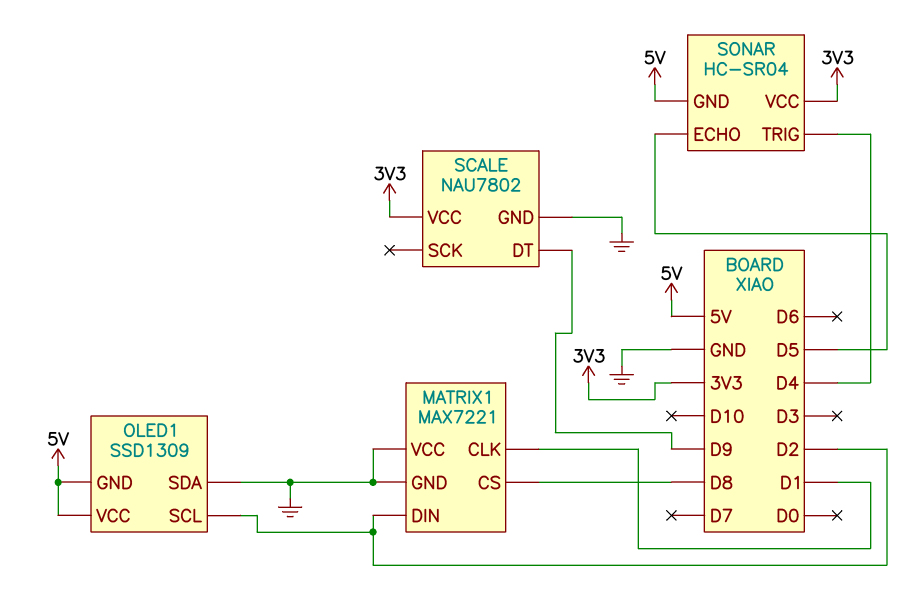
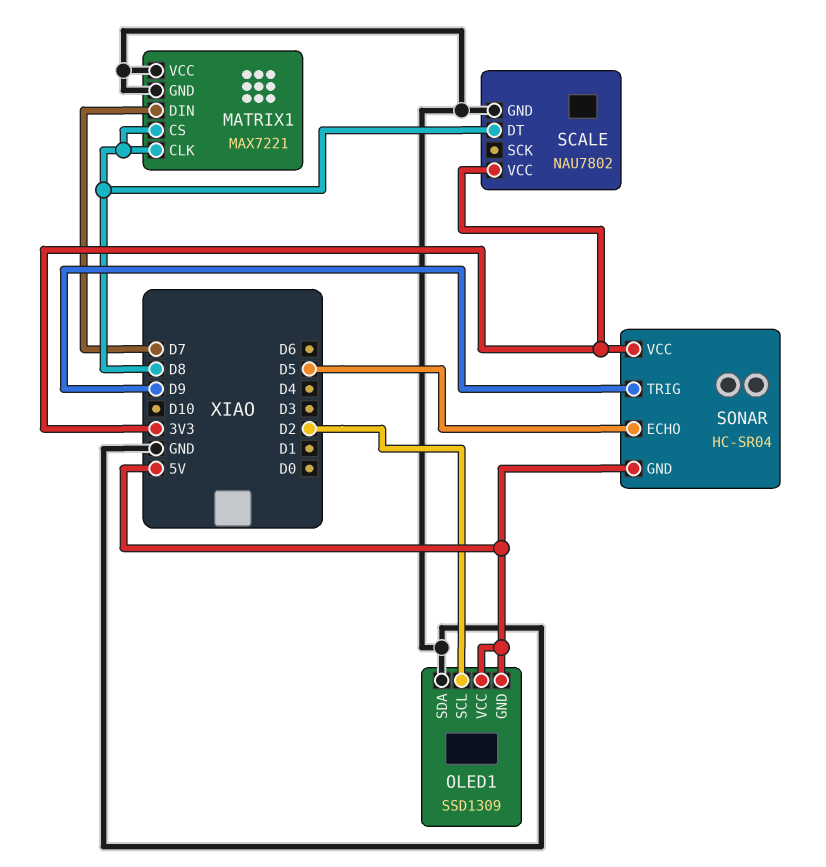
MATRIX1 pin CLK: D1 -> D8
MATRIX1 pin DIN: D2 -> D7
SCALE pin DT: D9 -> D8
SONAR pin TRIG: D4 -> D9

